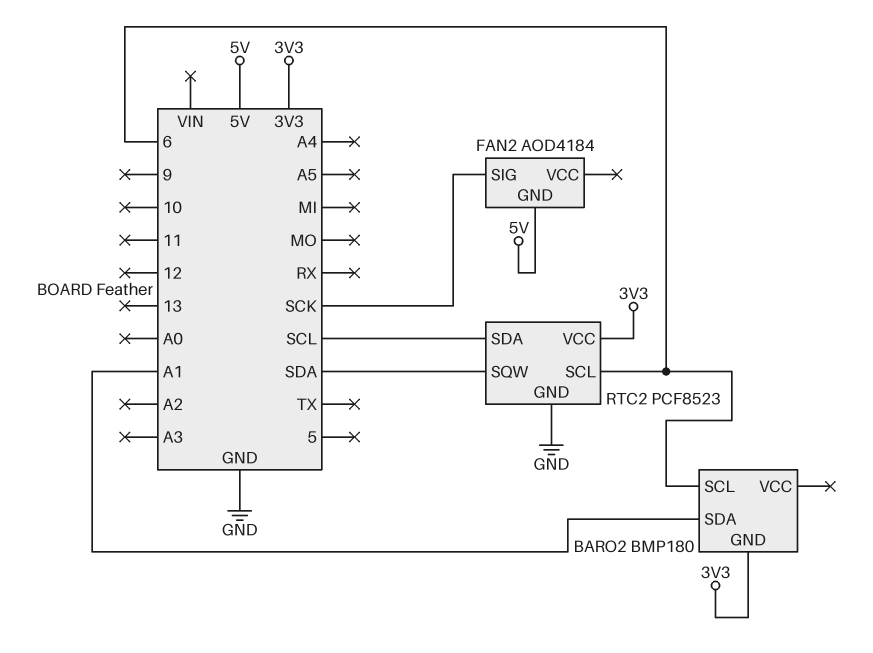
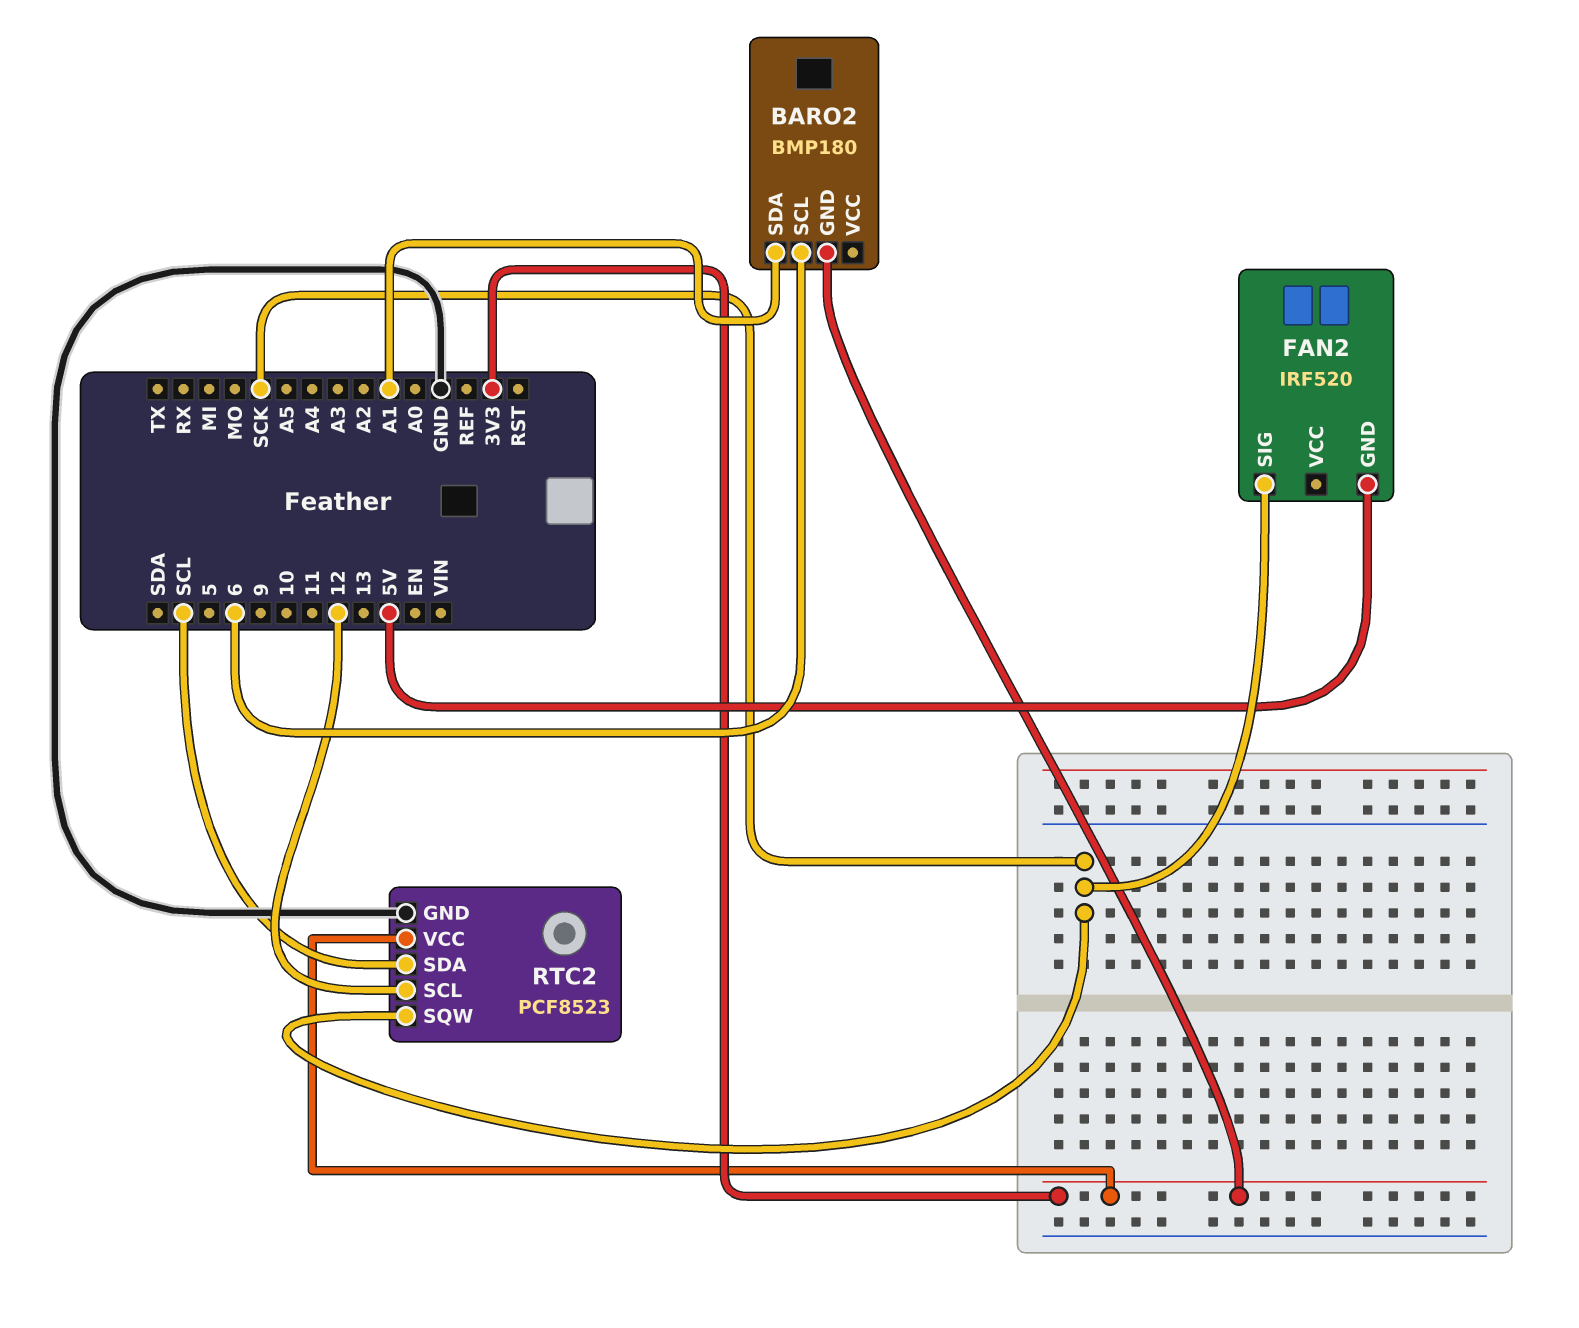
FAN2: AOD4184 -> IRF520
RTC2 pin SCL: 6 -> 12
RTC2 pin SQW: SDA -> SCK

